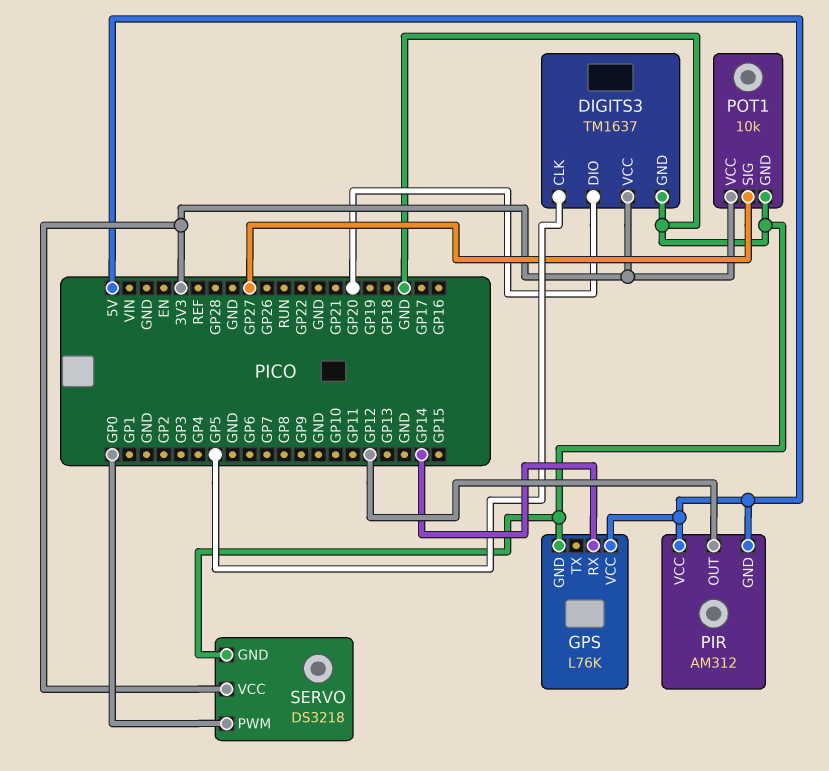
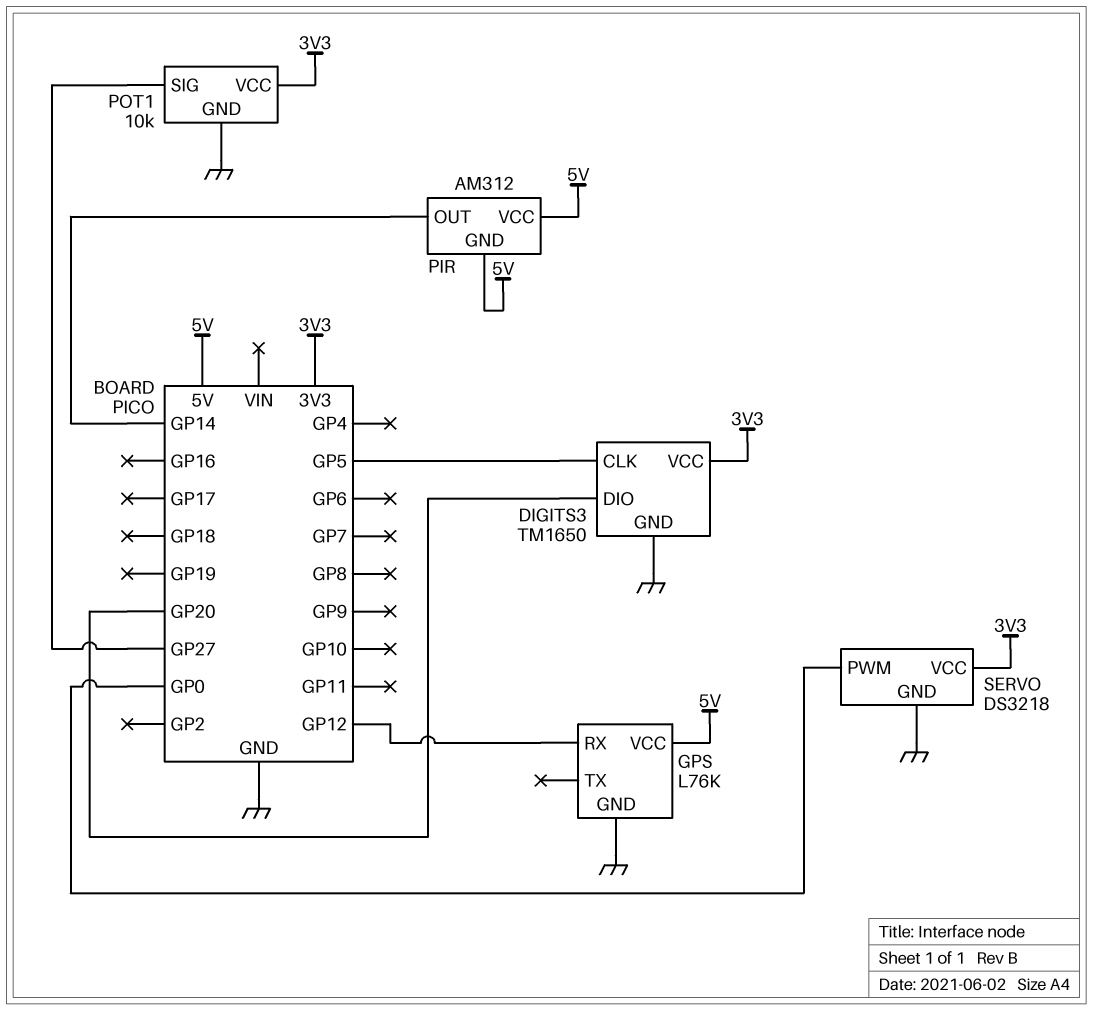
DIGITS3: TM1637 -> TM1650
GPS pin RX: GP14 -> GP12
PIR pin OUT: GP12 -> GP14

